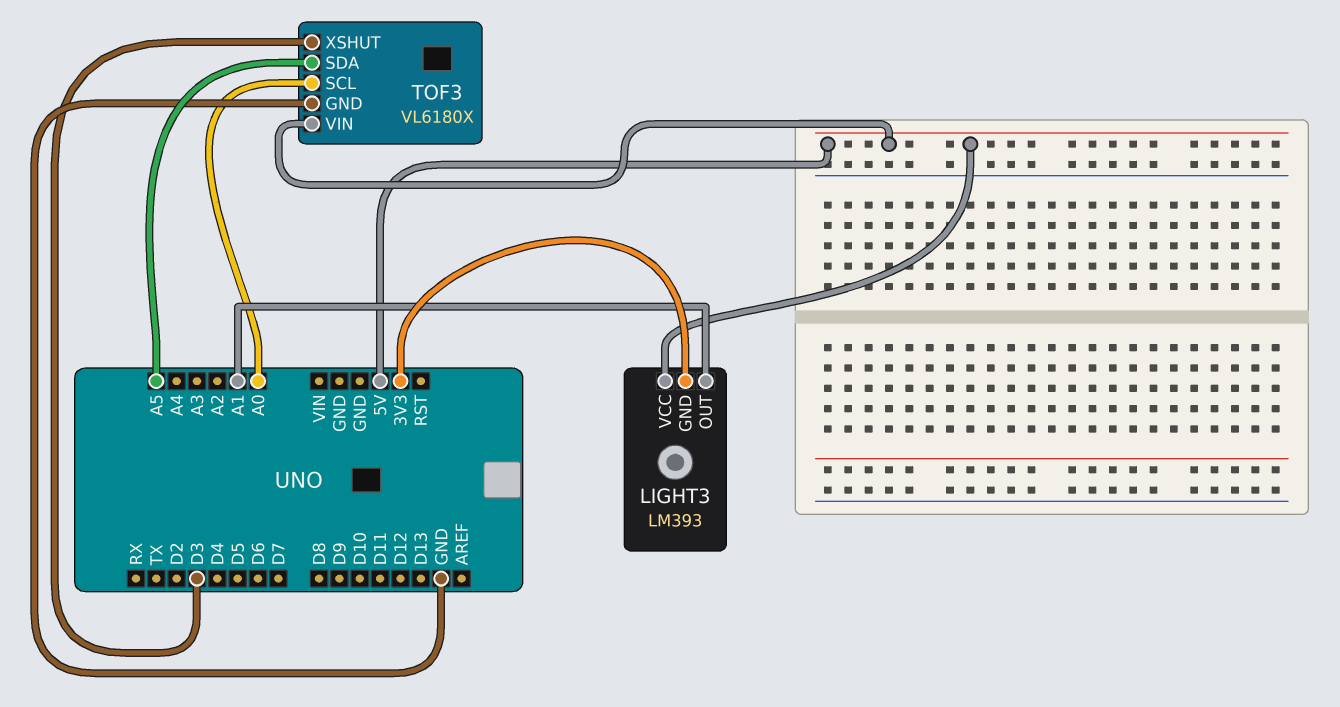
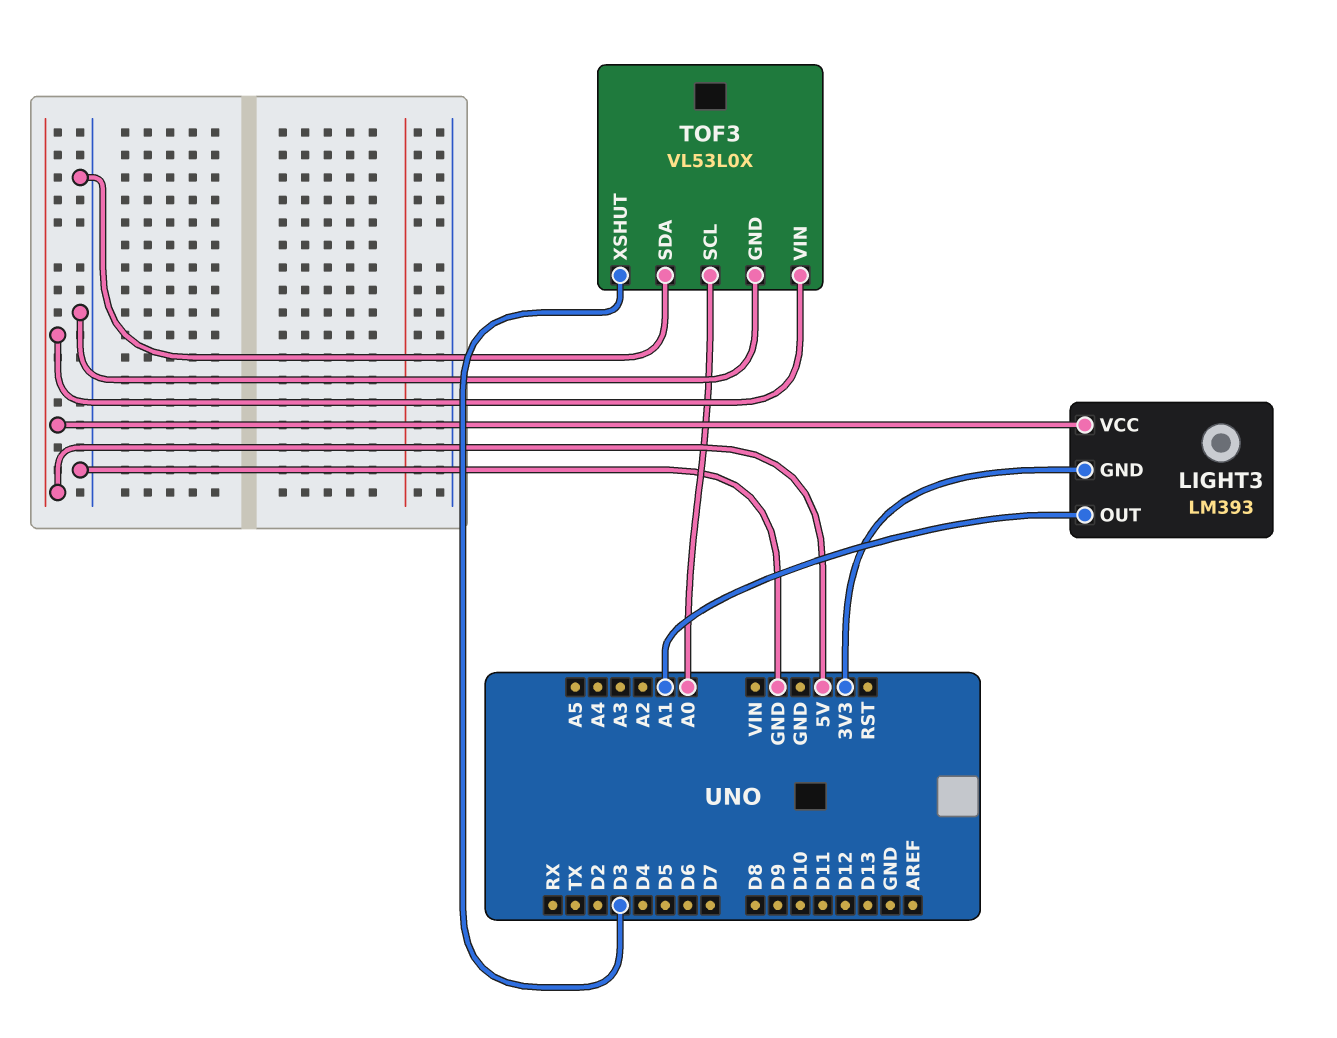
TOF3: VL6180X -> VL53L0X
TOF3 pin SDA: A5 -> GND

